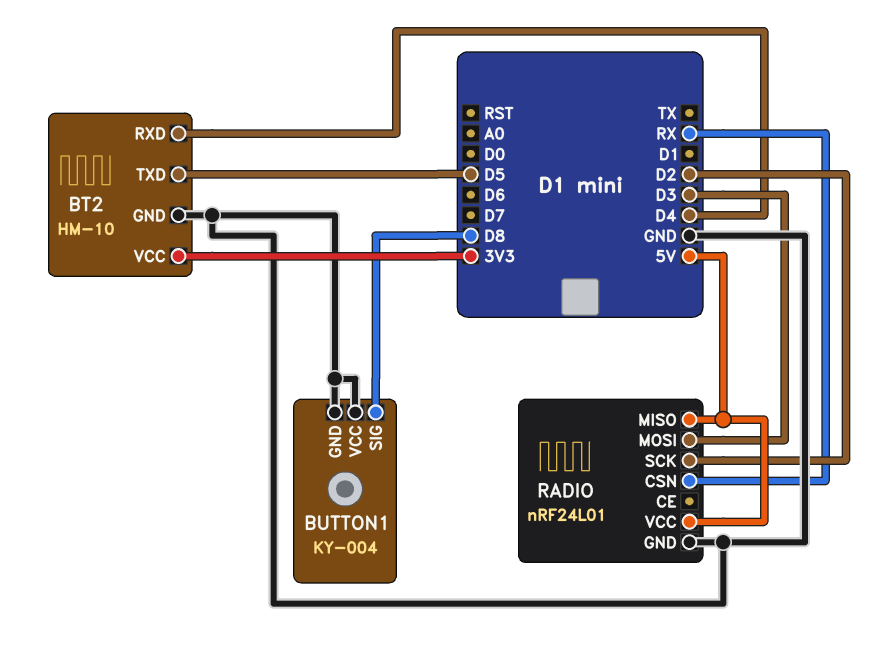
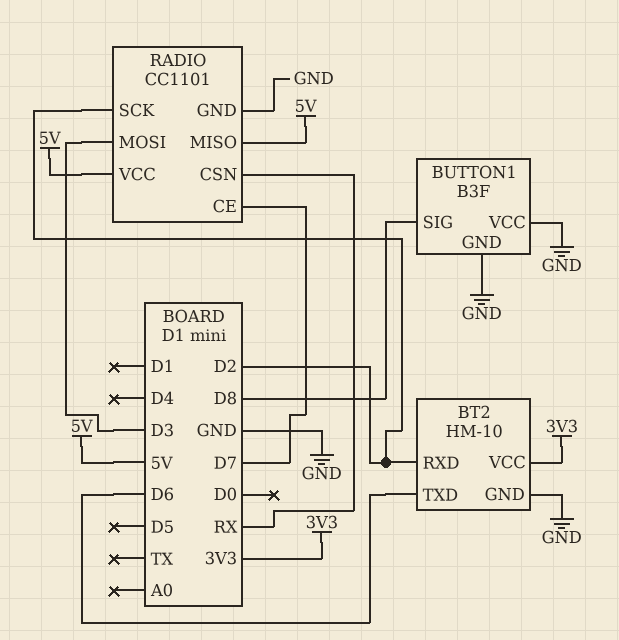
BT2 pin RXD: D4 -> D2
BT2 pin TXD: D5 -> D6
BUTTON1: KY-004 -> B3F
RADIO: nRF24L01 -> CC1101
RADIO pin CE: none -> D7

